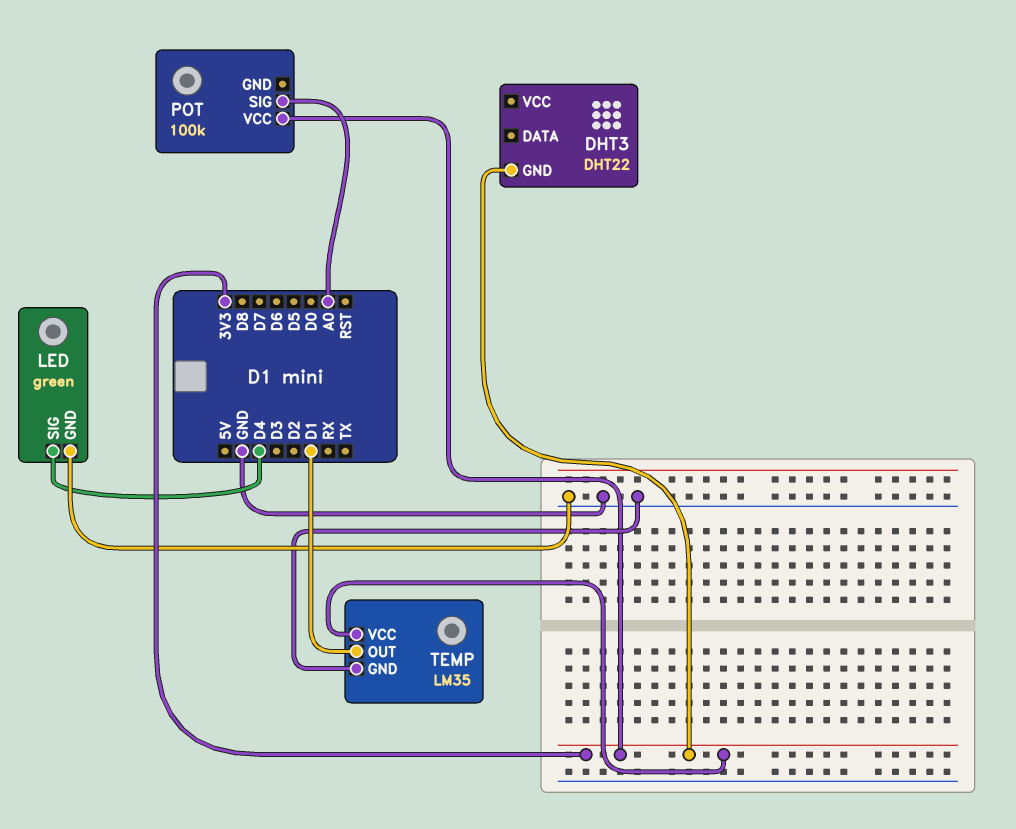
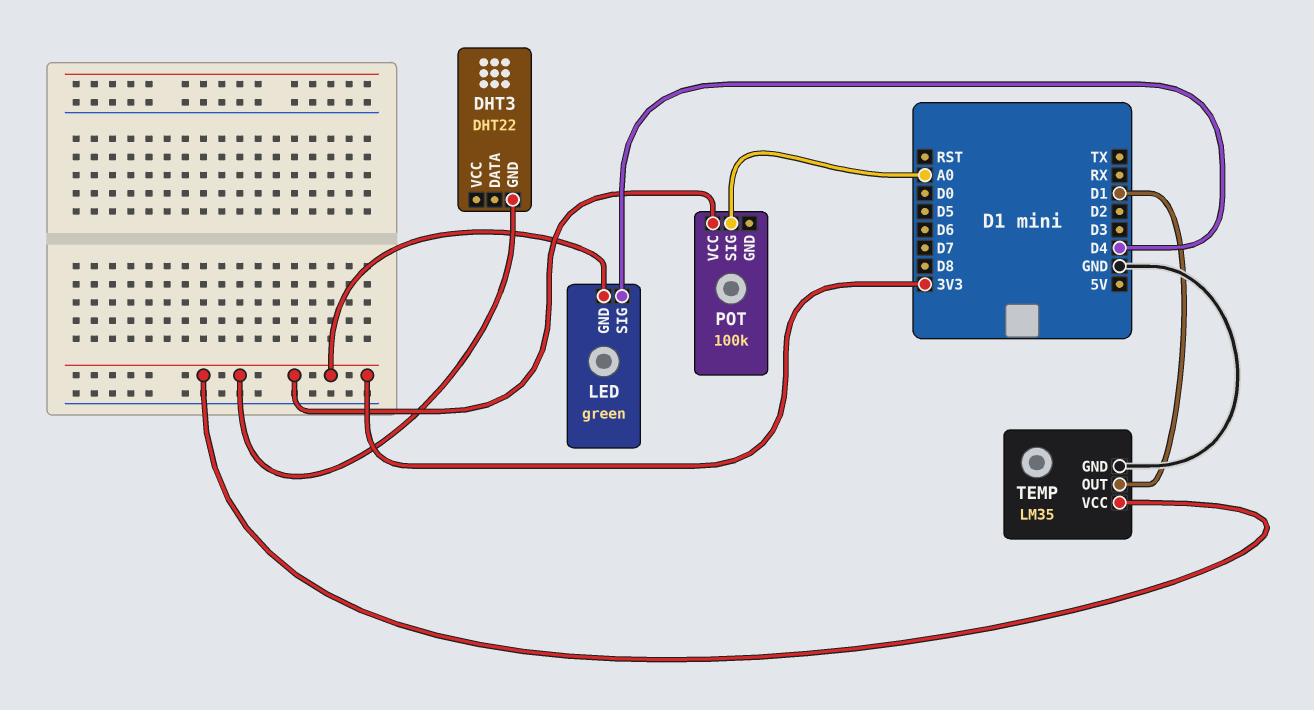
LED pin GND: GND -> 3V3

